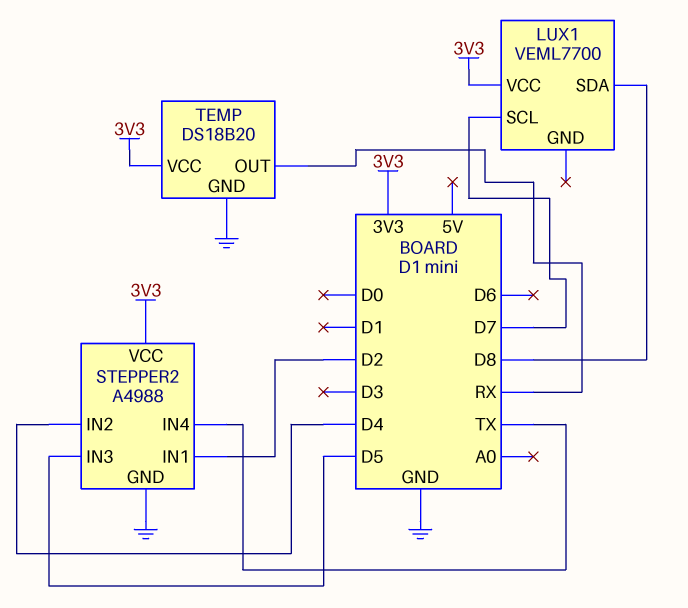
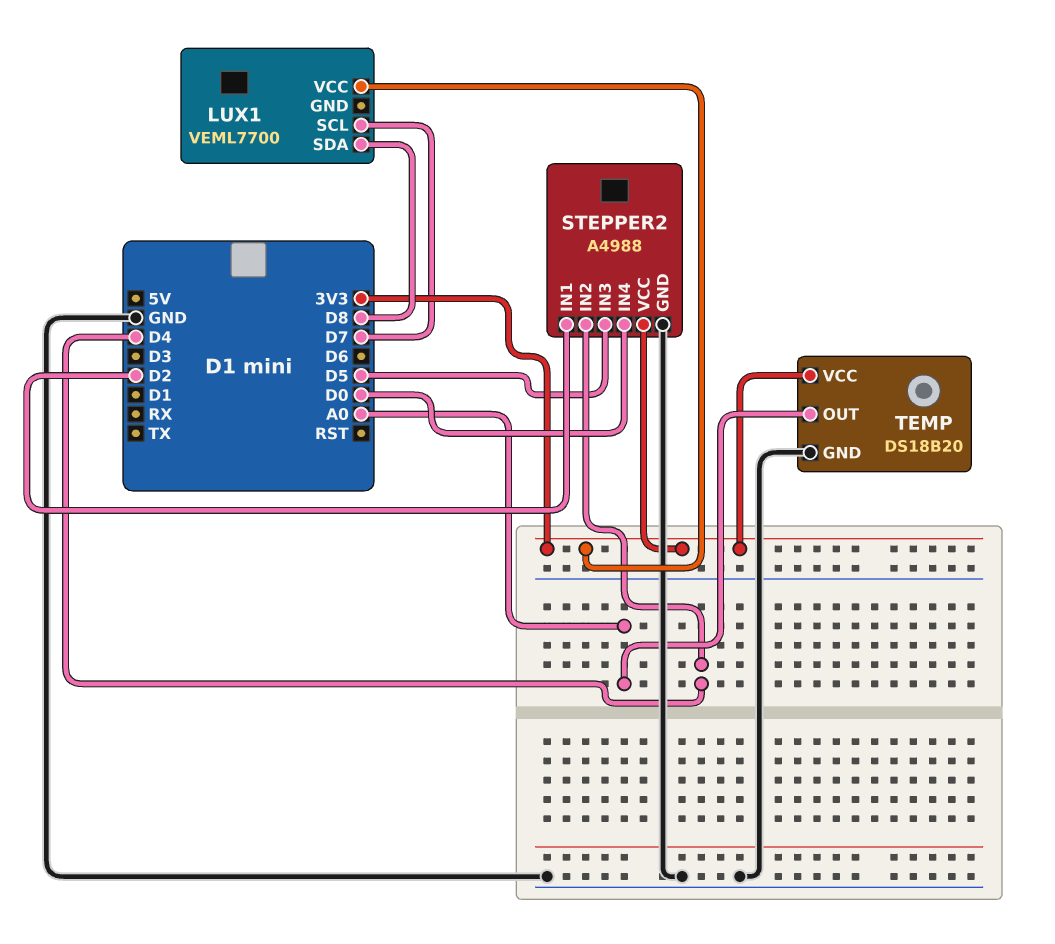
STEPPER2 pin IN4: TX -> D0
TEMP pin OUT: RX -> A0

